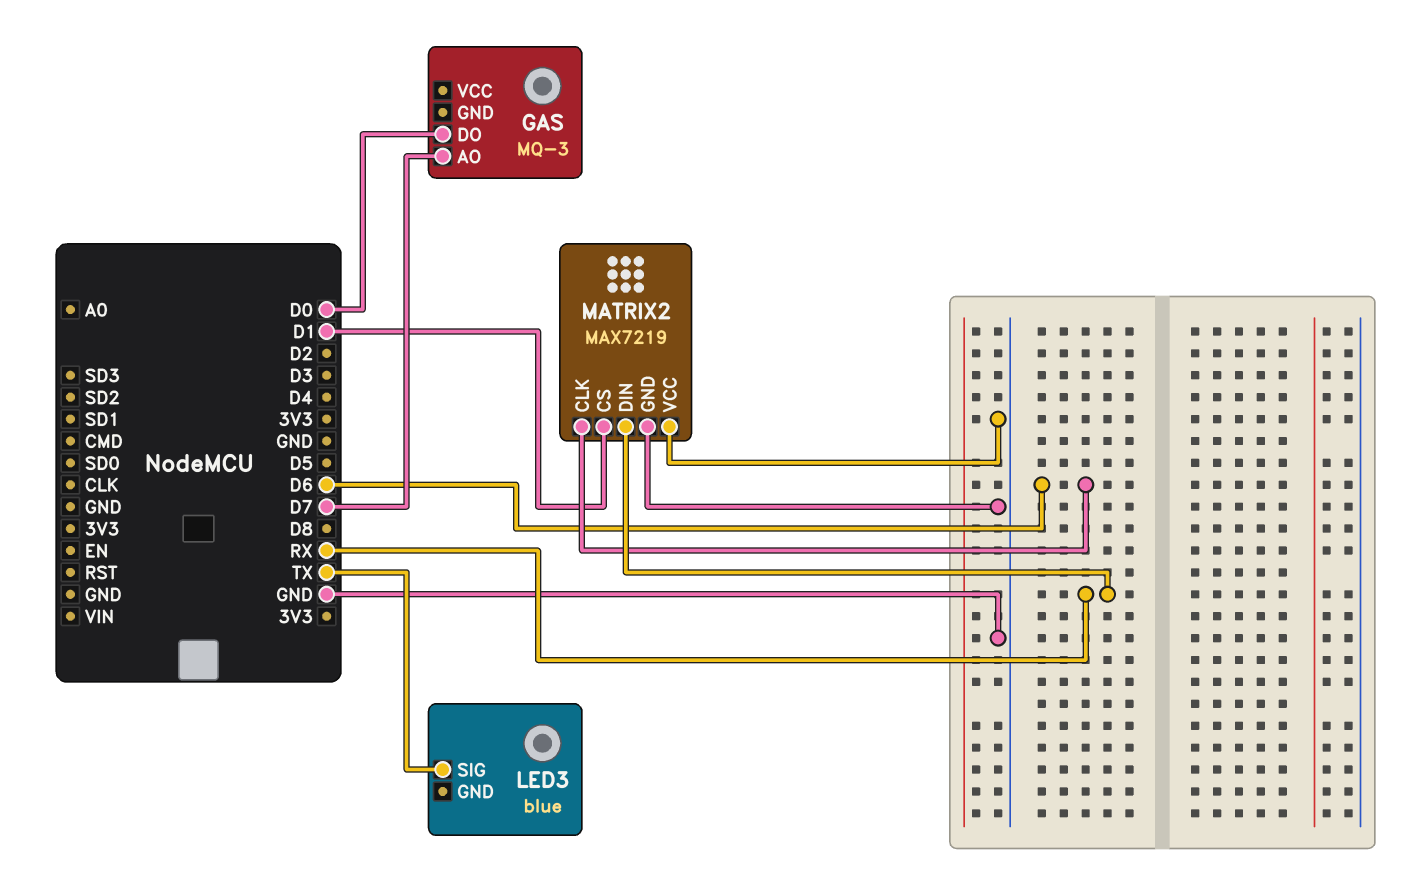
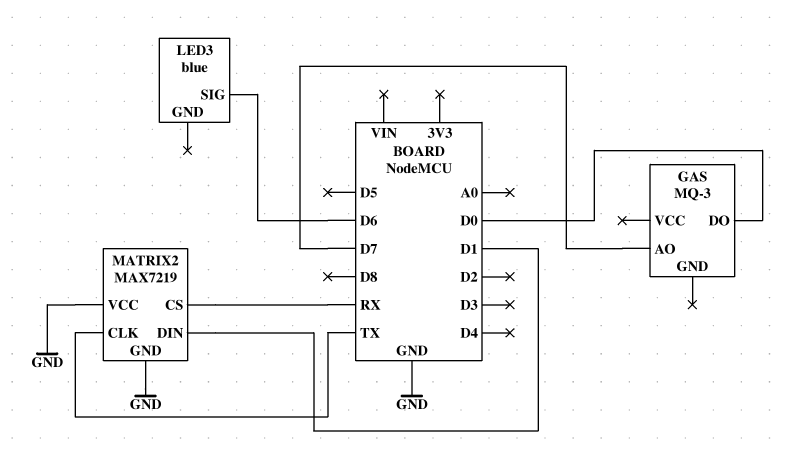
LED3 pin SIG: TX -> D6
MATRIX2 pin CLK: D6 -> TX
MATRIX2 pin CS: D1 -> RX
MATRIX2 pin DIN: RX -> D1

